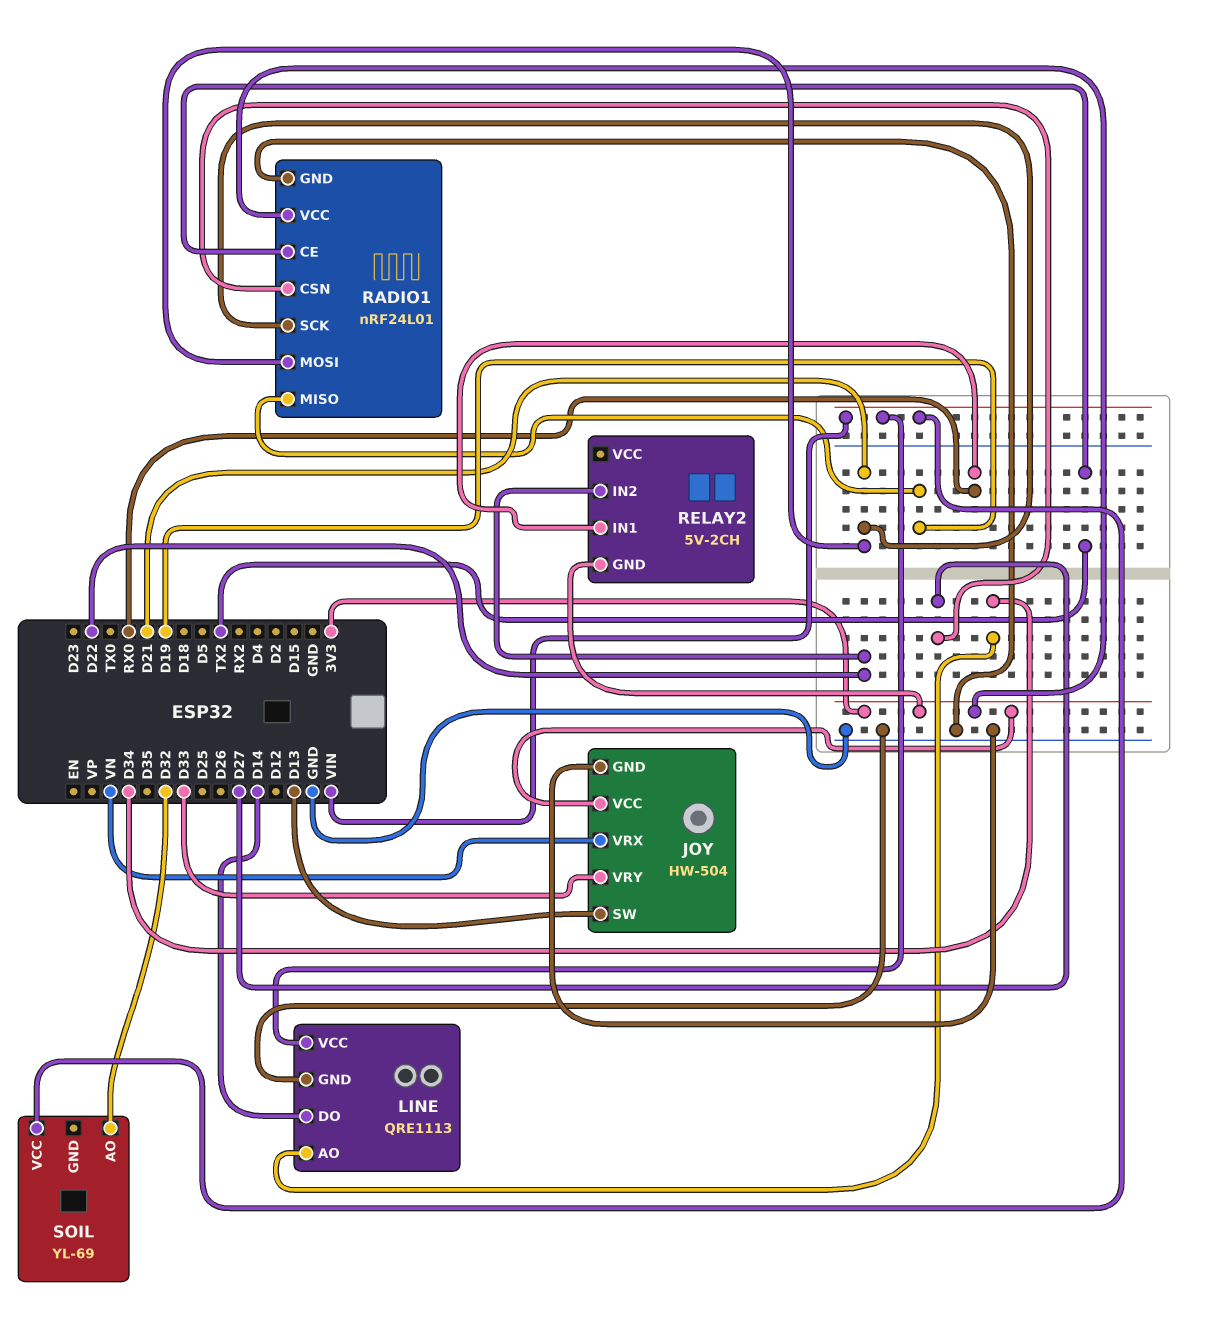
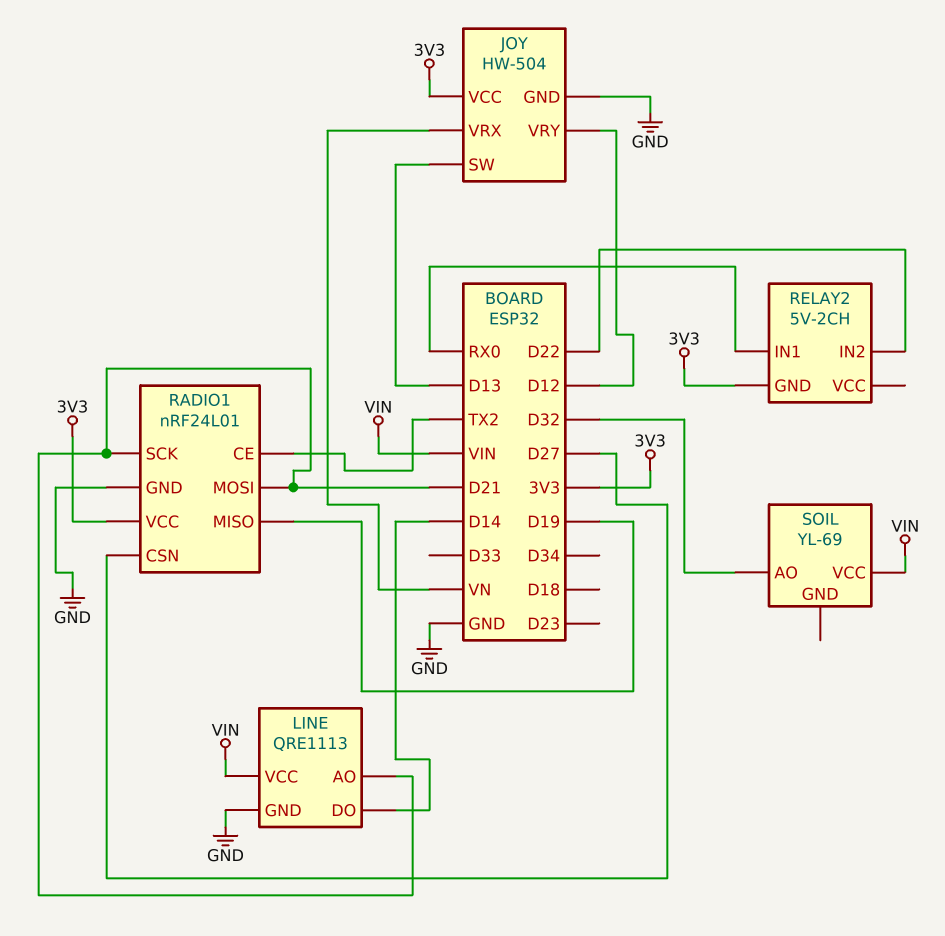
JOY pin VRY: D33 -> D12
LINE pin AO: D34 -> D21

